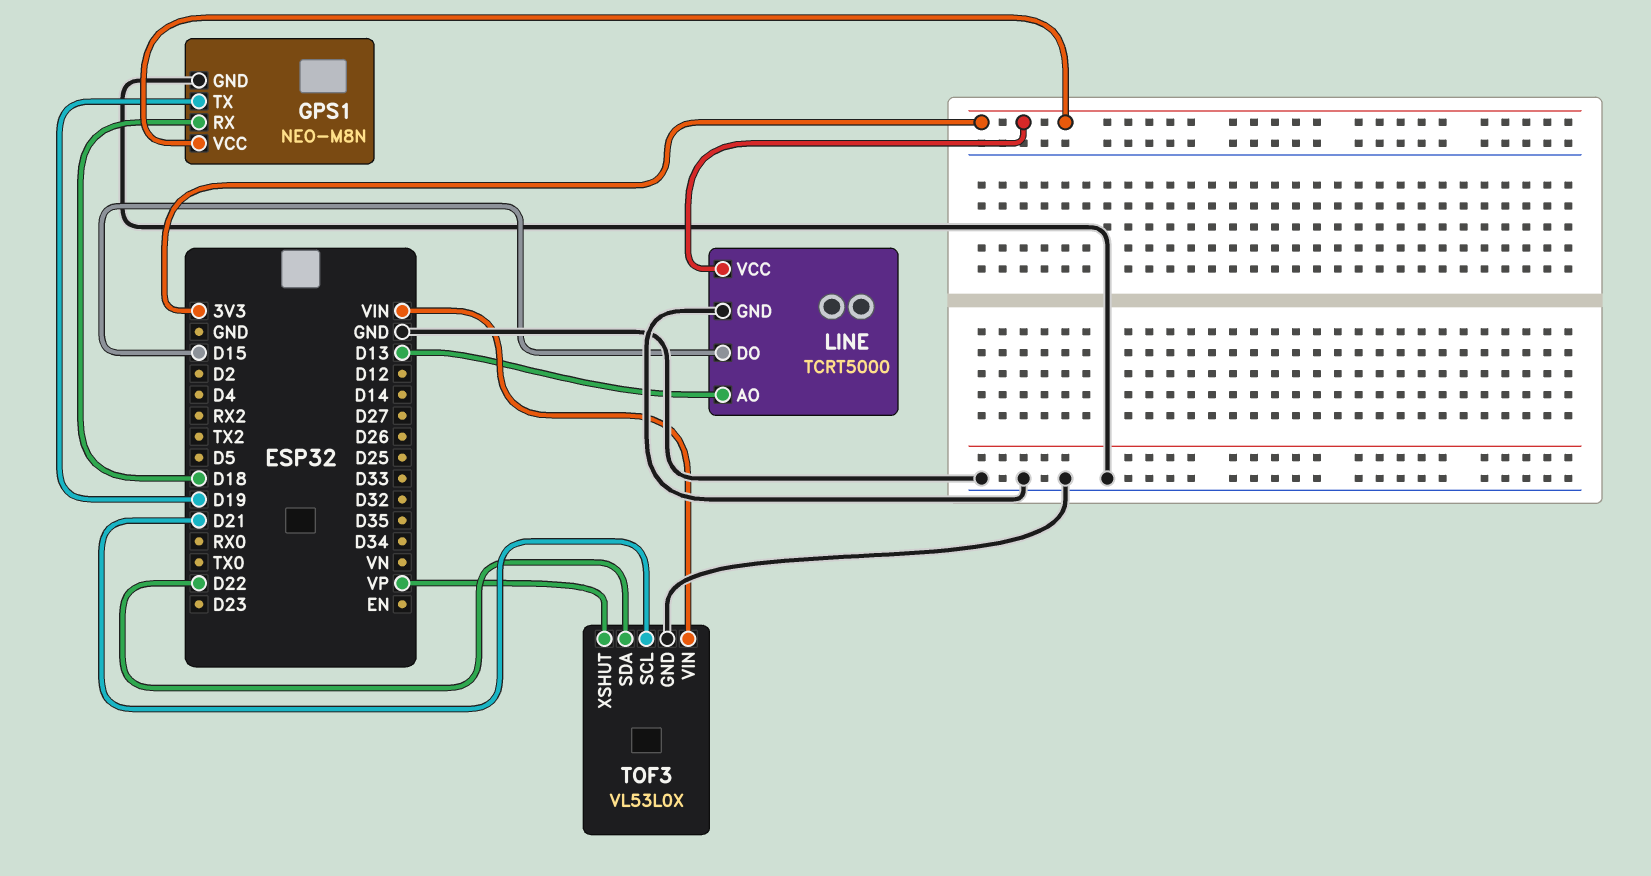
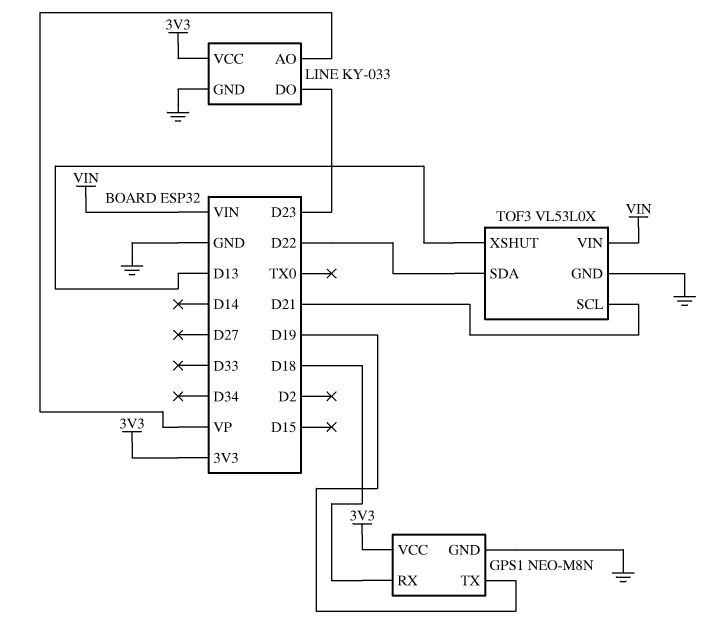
LINE: TCRT5000 -> KY-033
LINE pin AO: D13 -> VP
LINE pin DO: D15 -> D23
TOF3 pin XSHUT: VP -> D13

